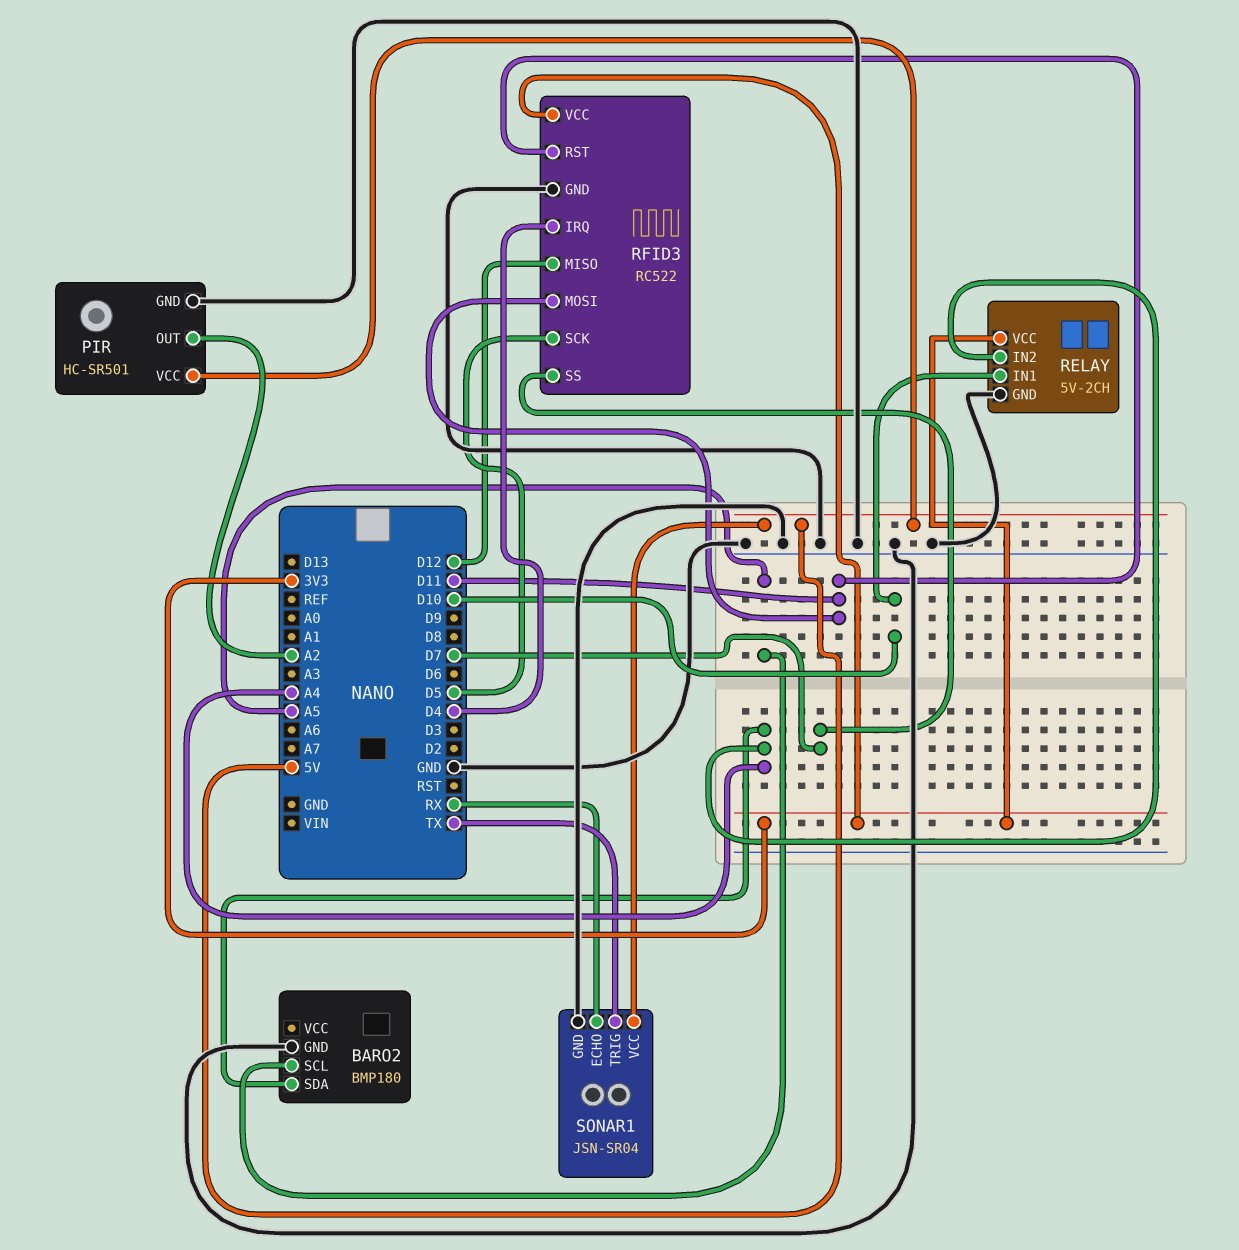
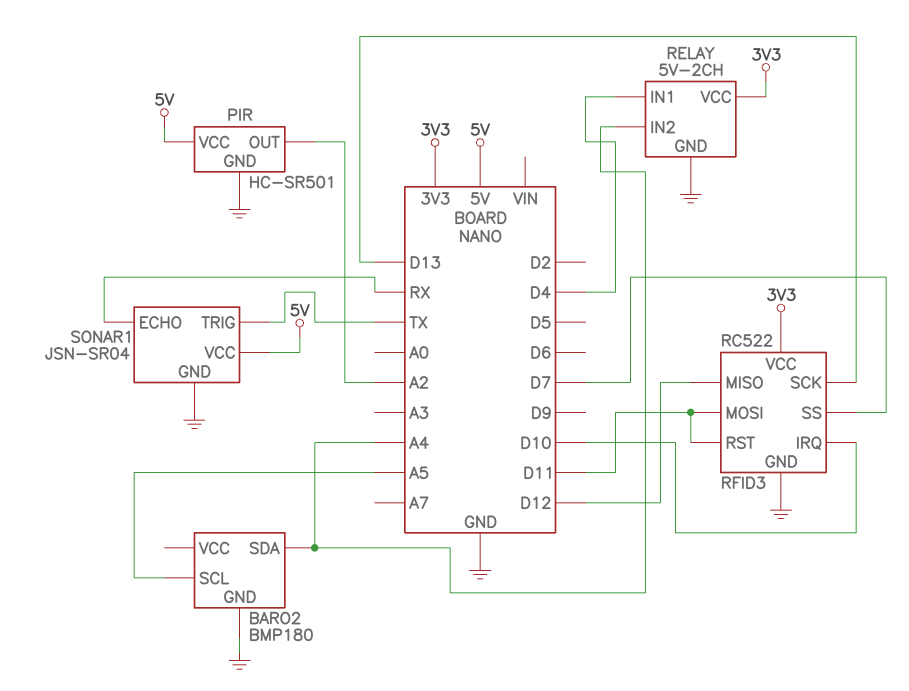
RELAY pin IN1: D10 -> D4
RFID3 pin IRQ: D4 -> D10
RFID3 pin SCK: D5 -> D13

